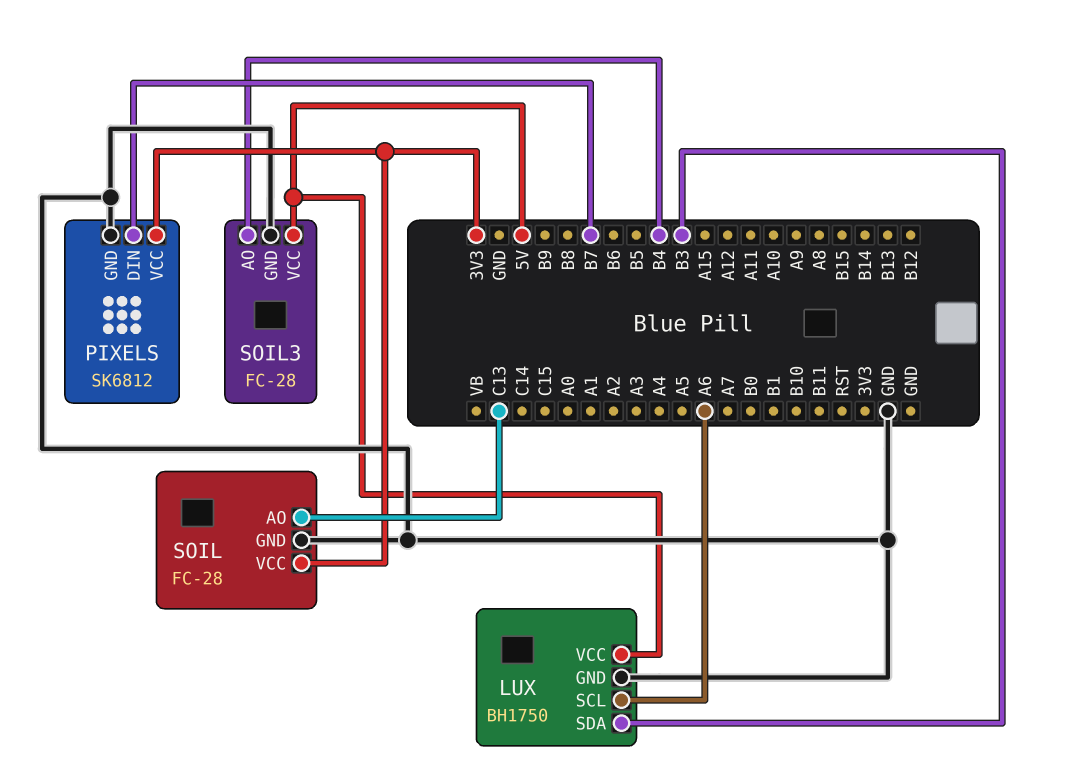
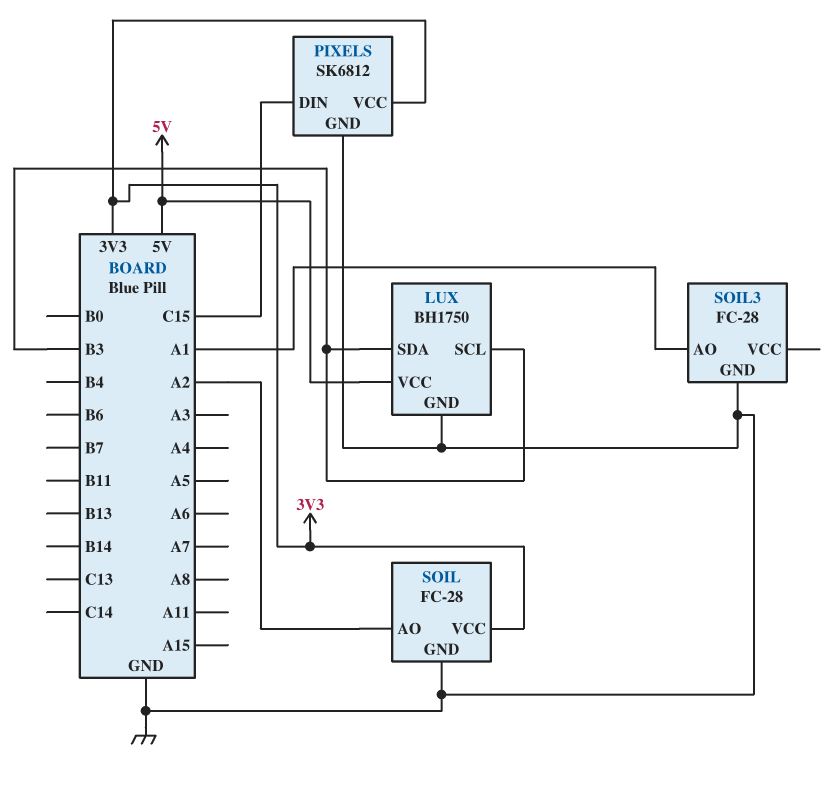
LUX pin SCL: A6 -> B3
PIXELS pin DIN: B7 -> C15
SOIL pin AO: C13 -> A2
SOIL3 pin AO: B4 -> A1
SOIL3 pin VCC: 5V -> none

